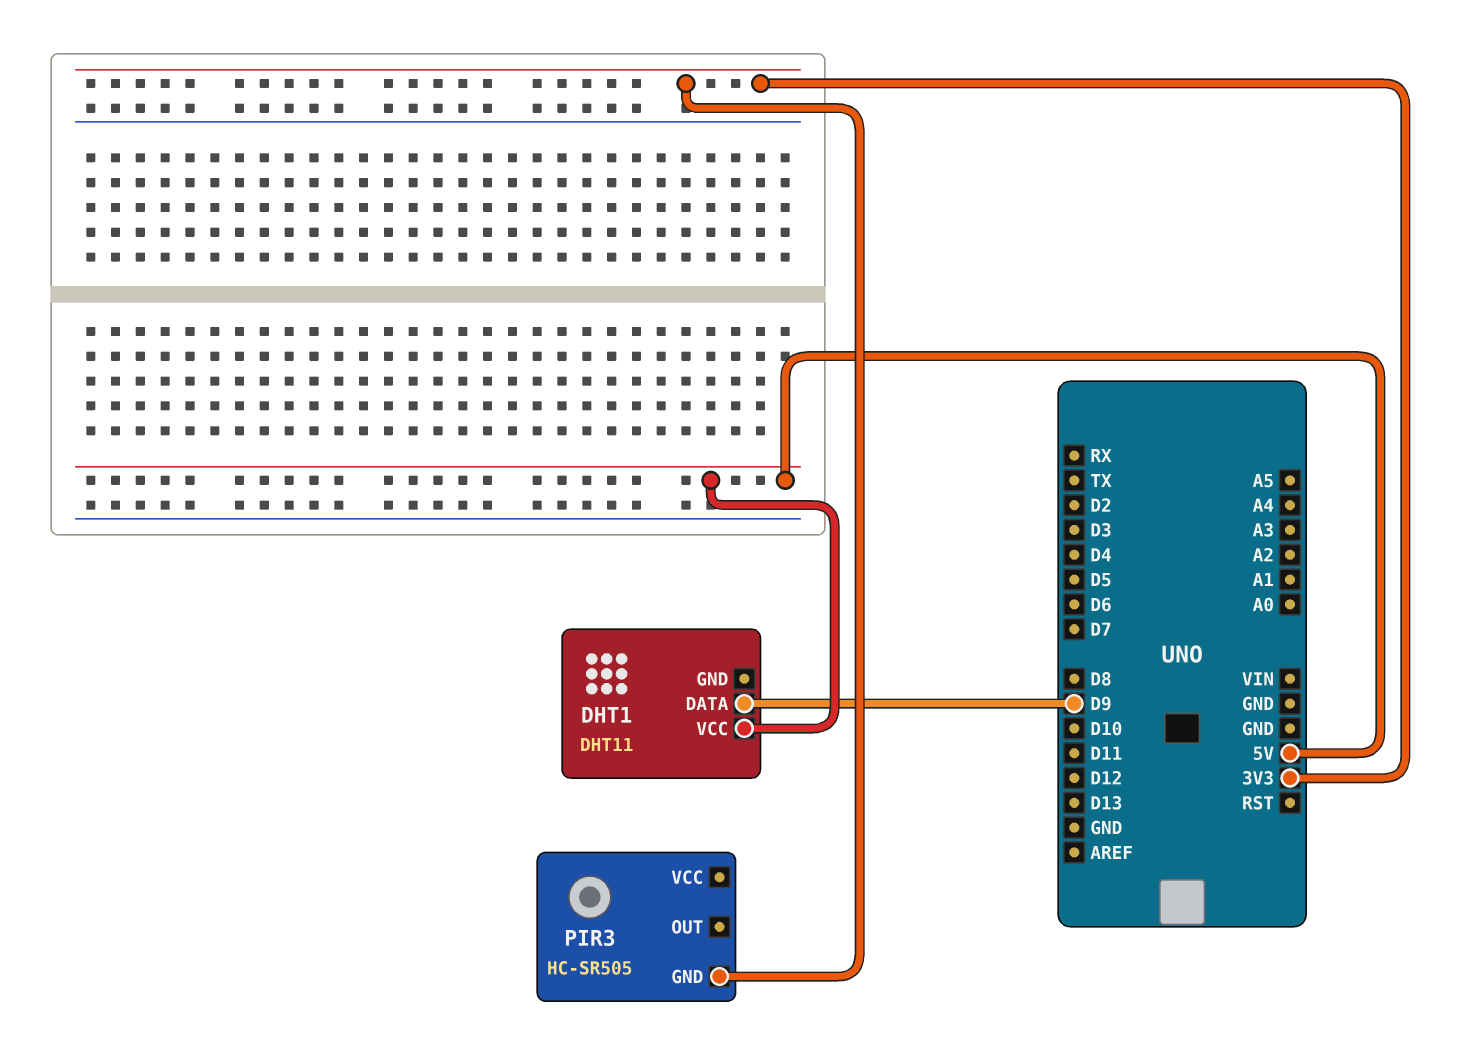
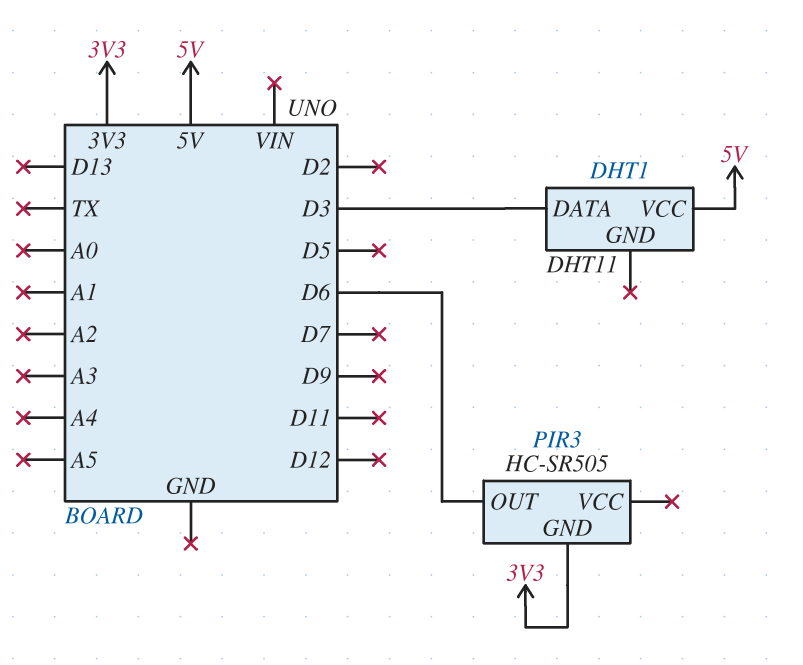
DHT1 pin DATA: D9 -> D3
PIR3 pin OUT: none -> D6

